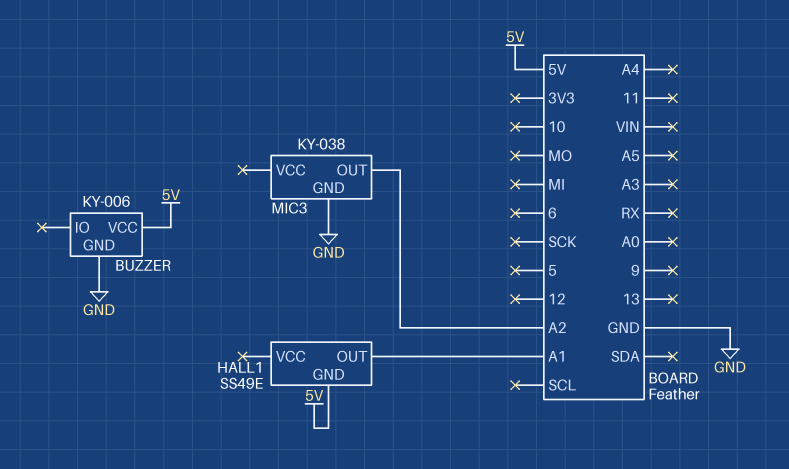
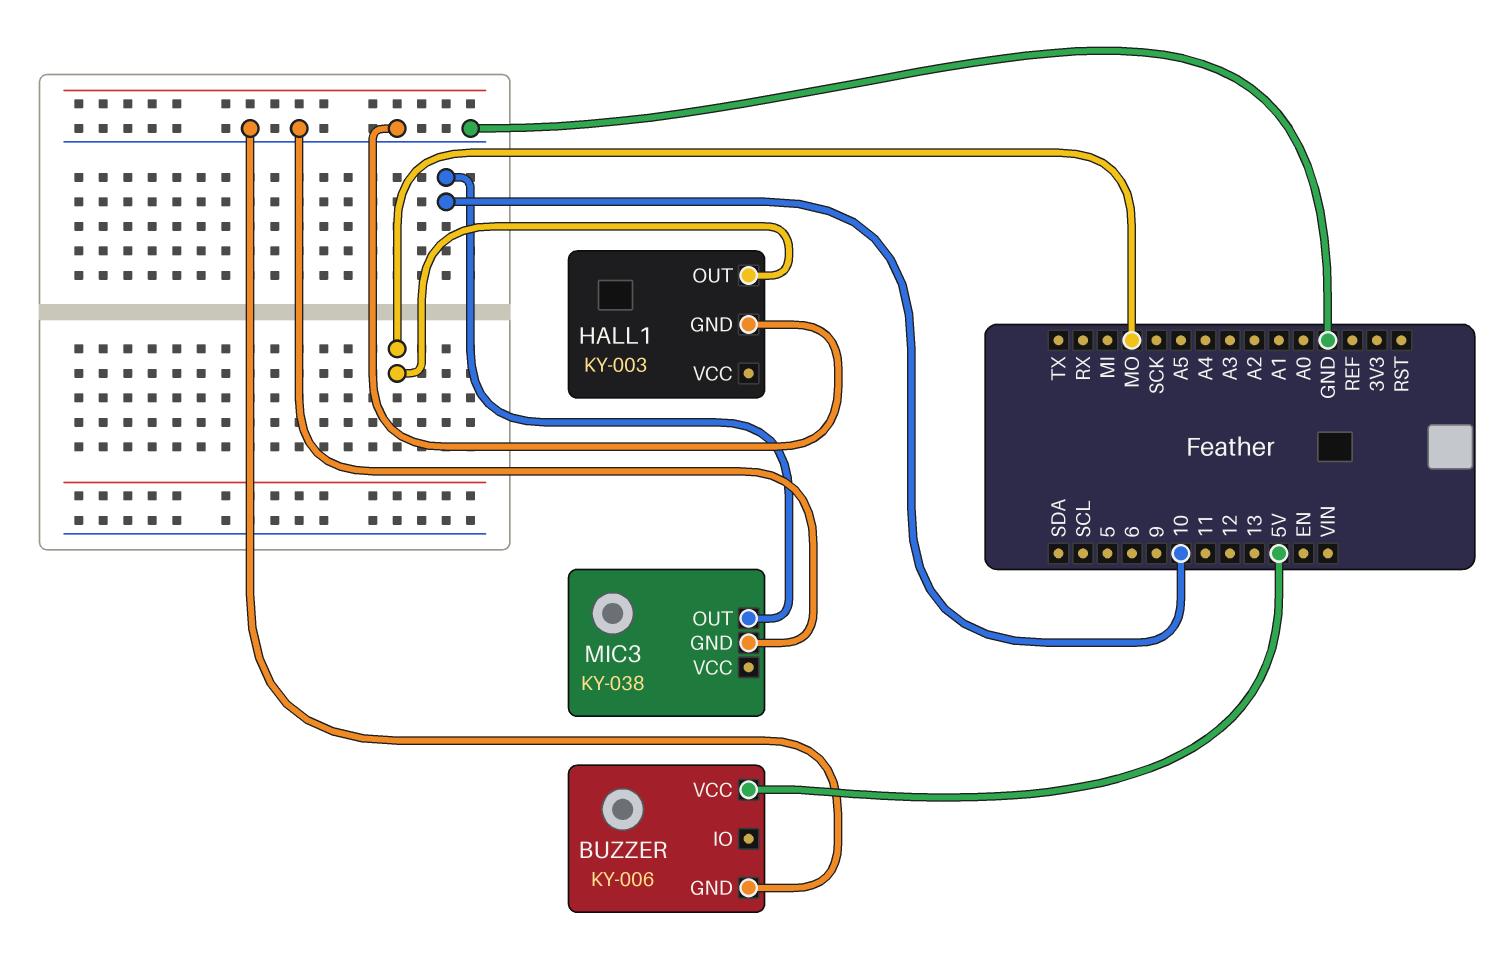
HALL1: SS49E -> KY-003
HALL1 pin GND: 5V -> GND
HALL1 pin OUT: A1 -> MO
MIC3 pin OUT: A2 -> 10

